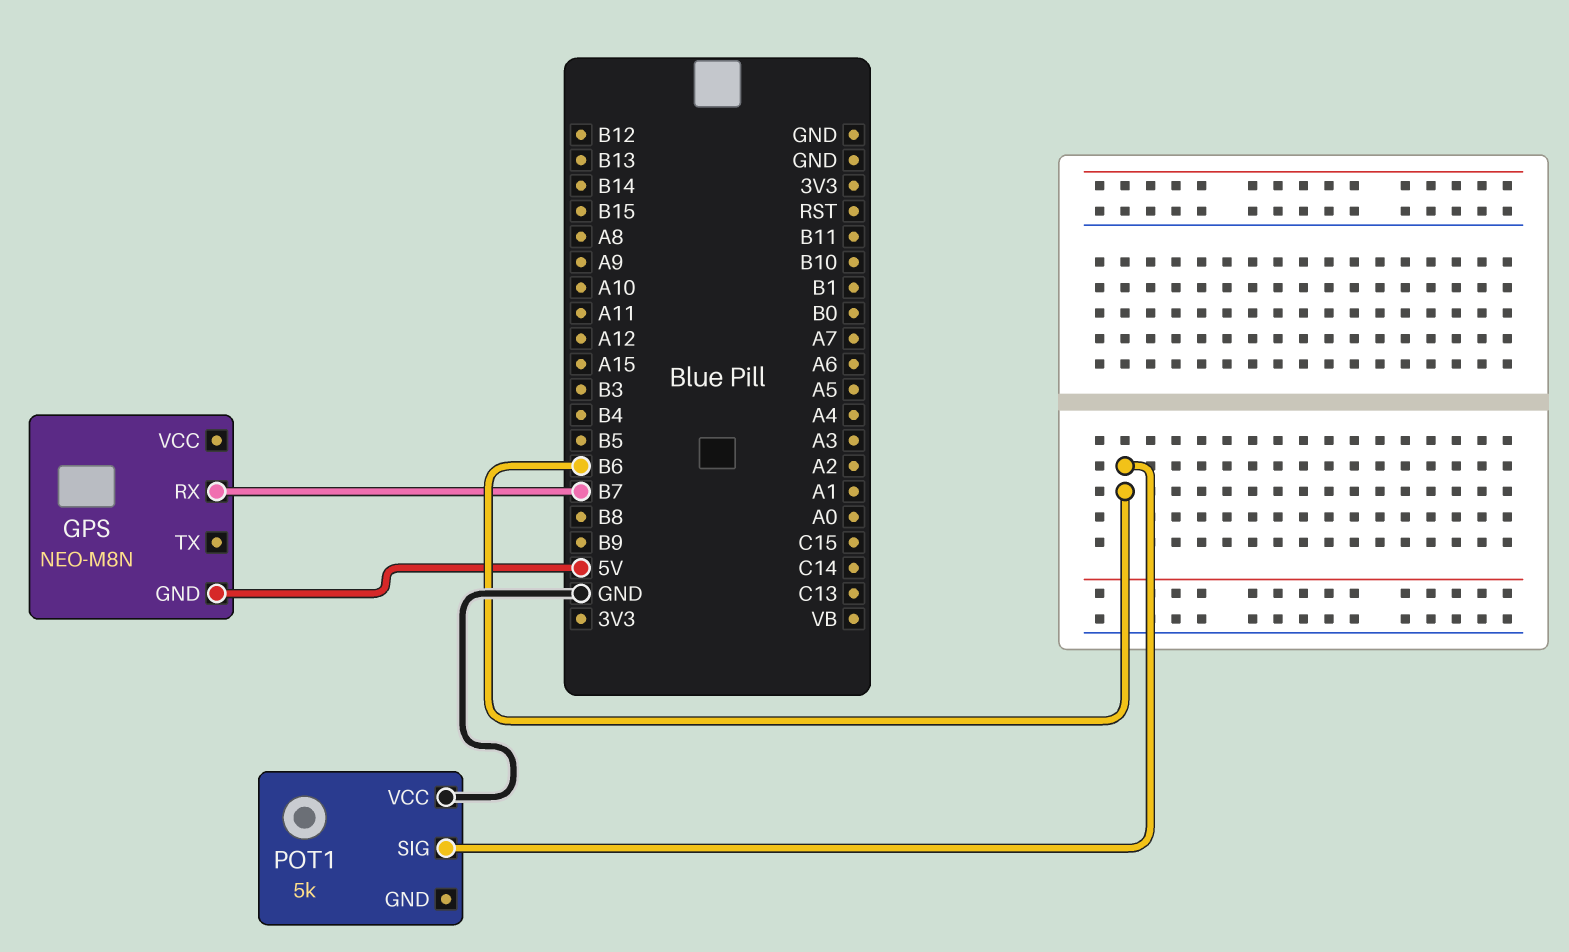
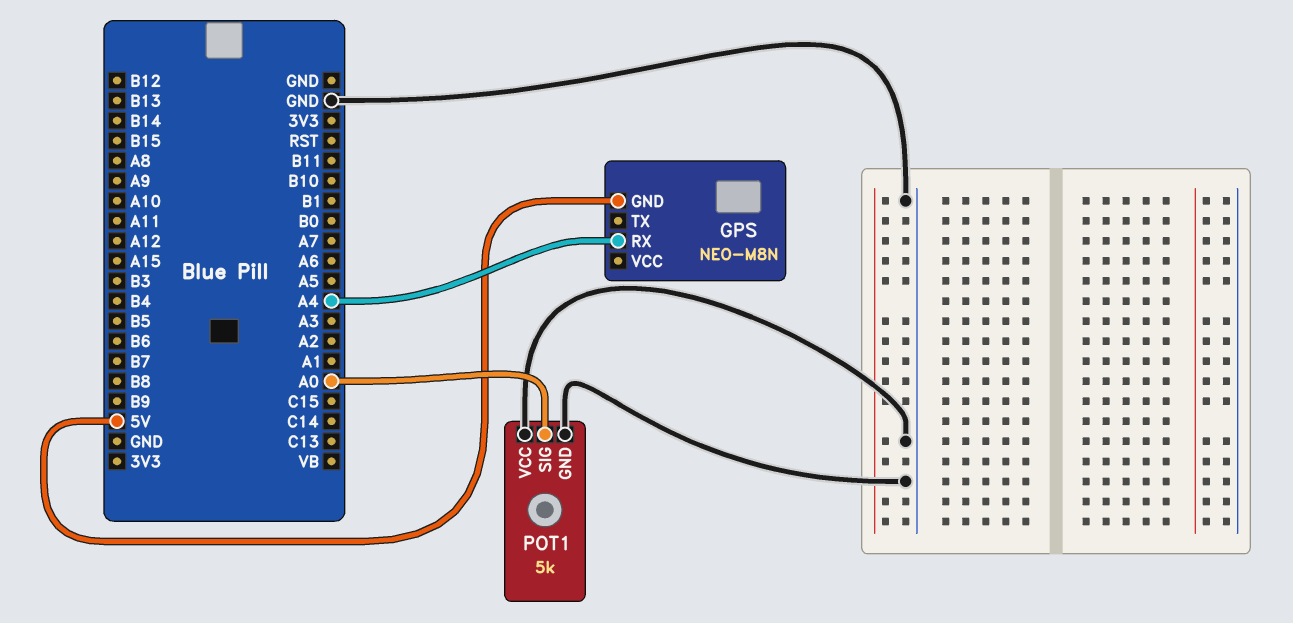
GPS pin RX: B7 -> A4
POT1 pin GND: none -> GND
POT1 pin SIG: B6 -> A0

